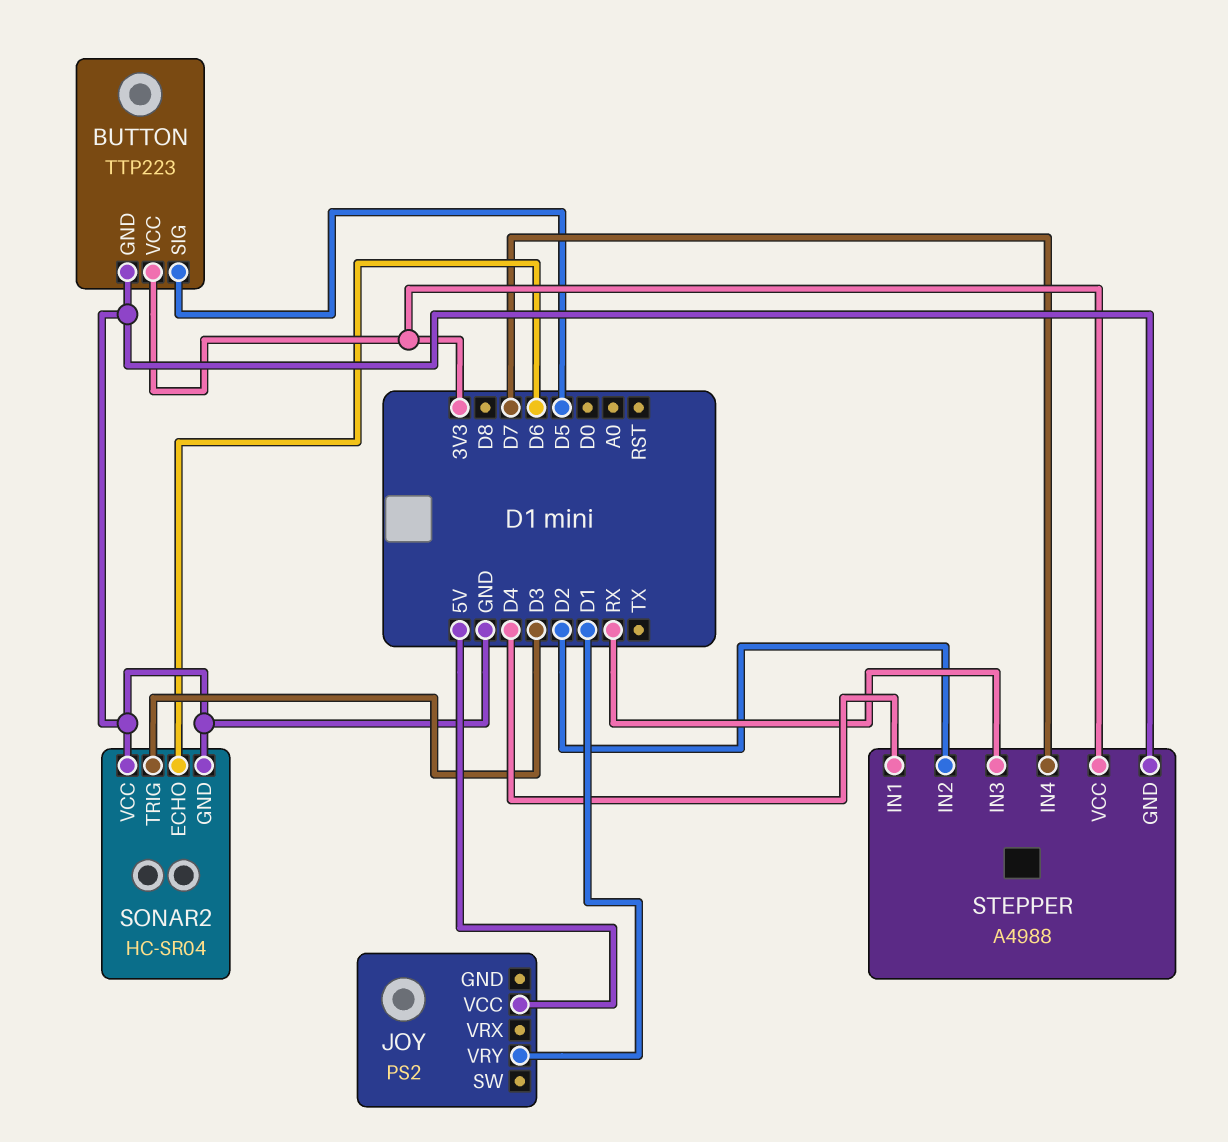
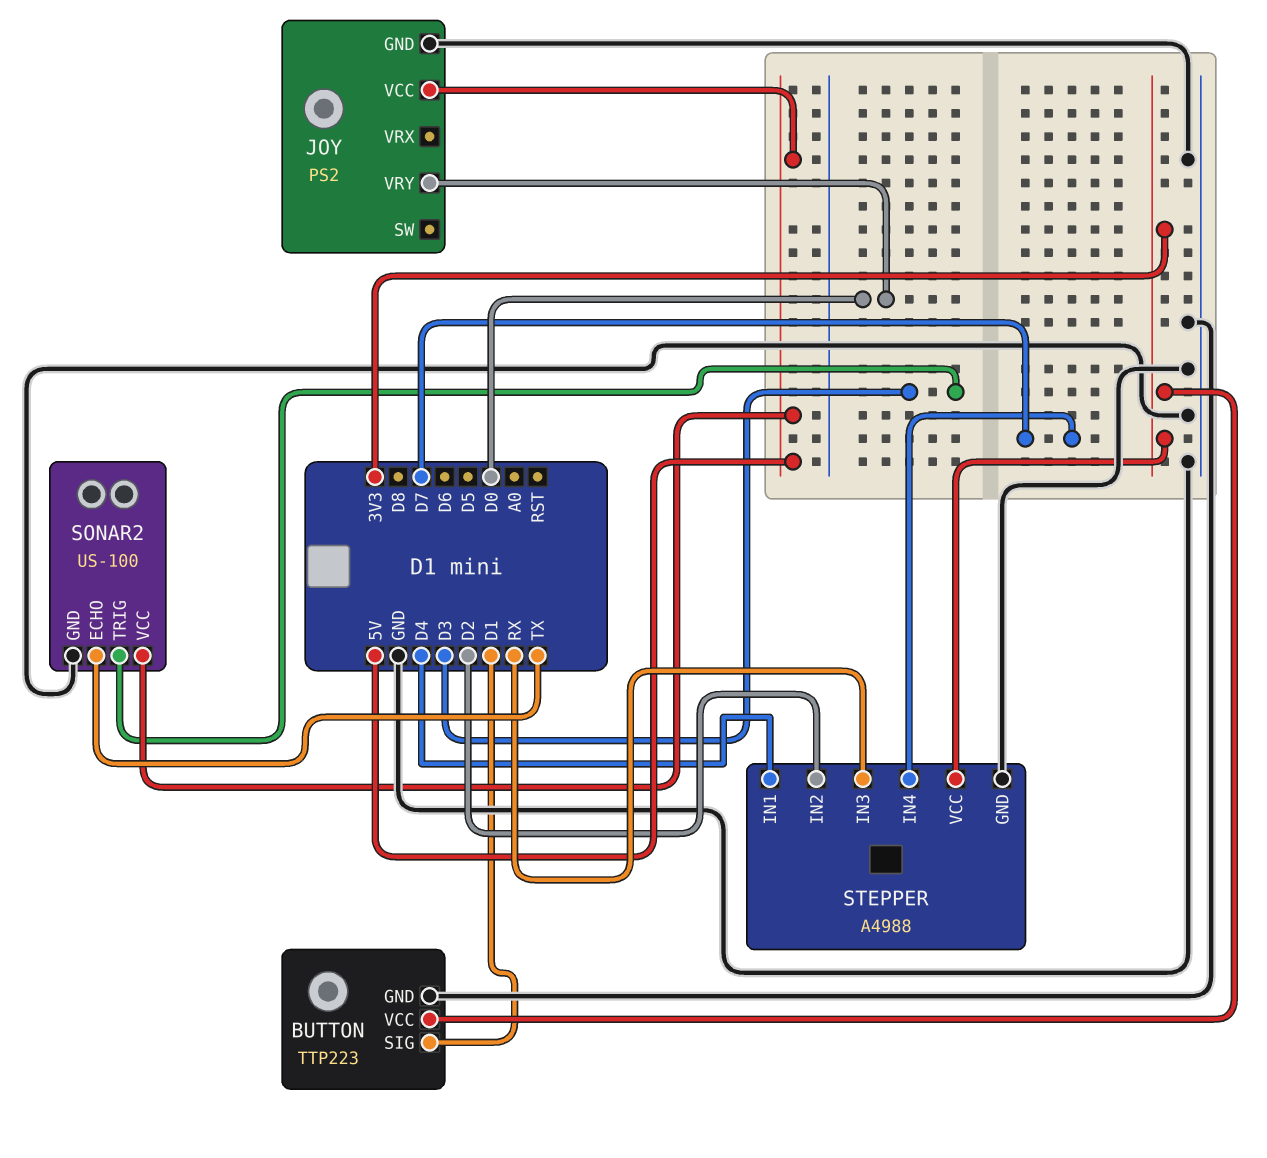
BUTTON pin SIG: D5 -> D1
JOY pin GND: none -> GND
JOY pin VRY: D1 -> D0
SONAR2: HC-SR04 -> US-100
SONAR2 pin ECHO: D6 -> TX
SONAR2 pin VCC: GND -> 5V

